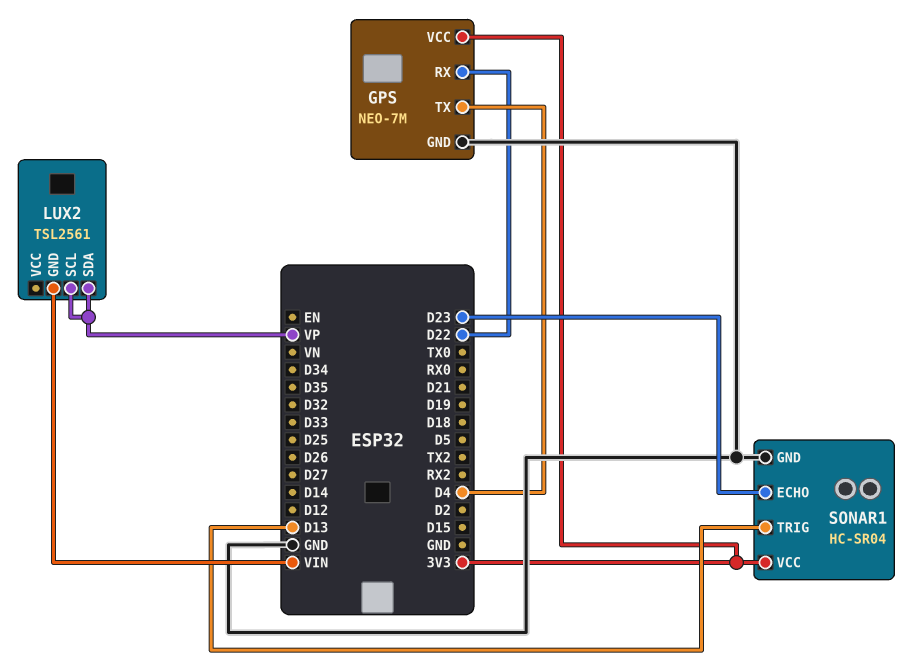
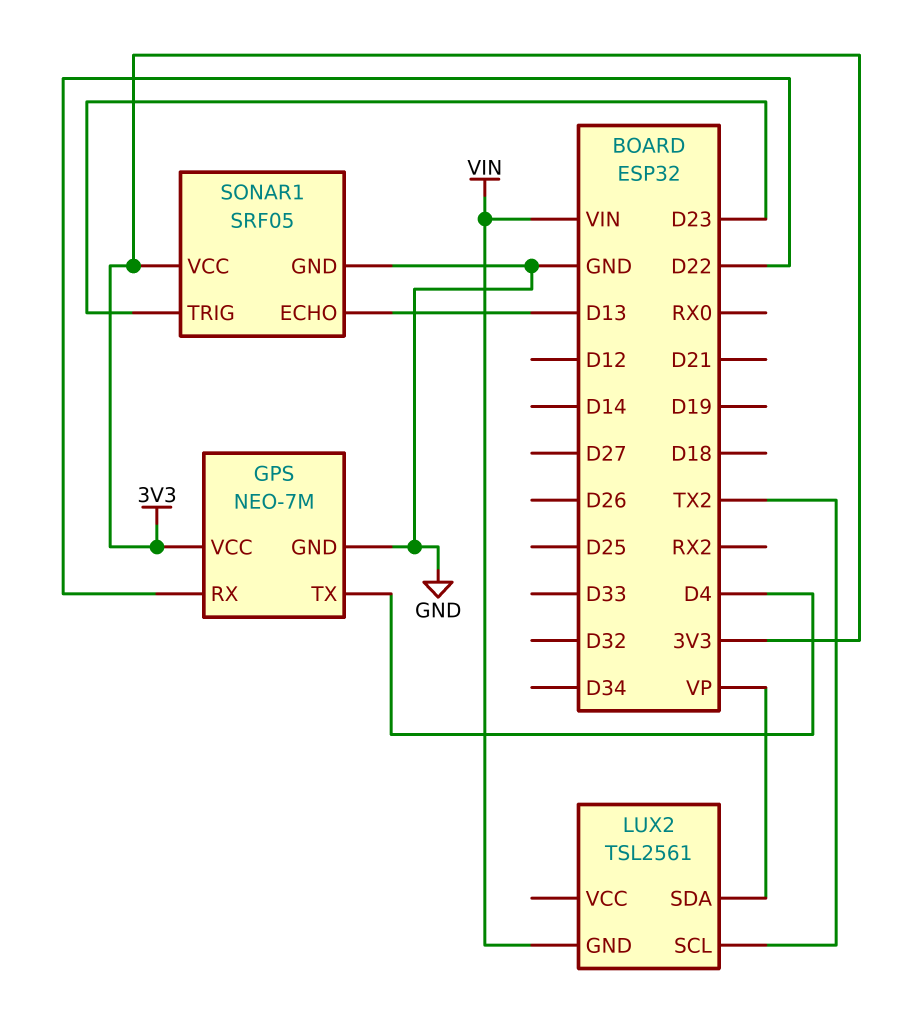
LUX2 pin SCL: VP -> TX2
SONAR1: HC-SR04 -> SRF05
SONAR1 pin ECHO: D23 -> D13
SONAR1 pin TRIG: D13 -> D23

